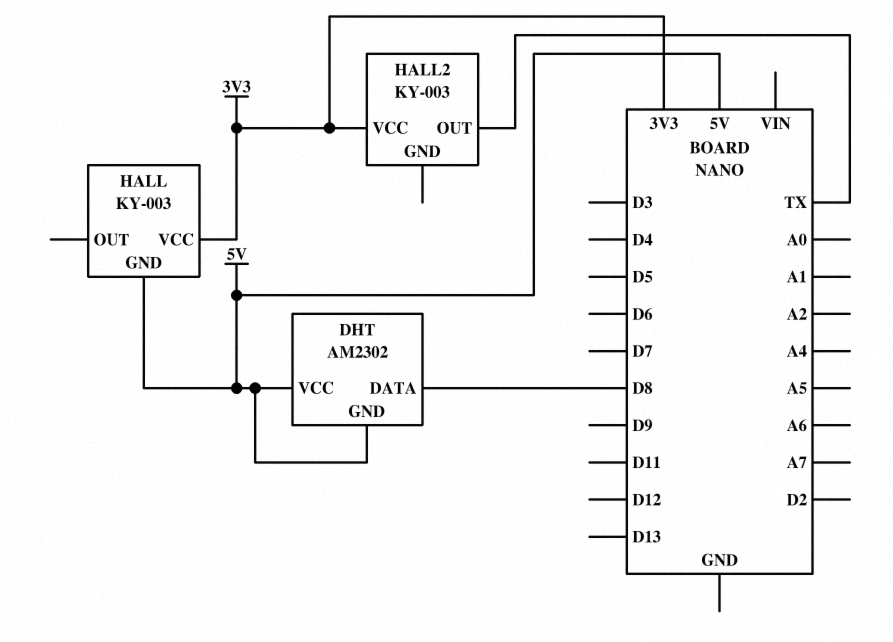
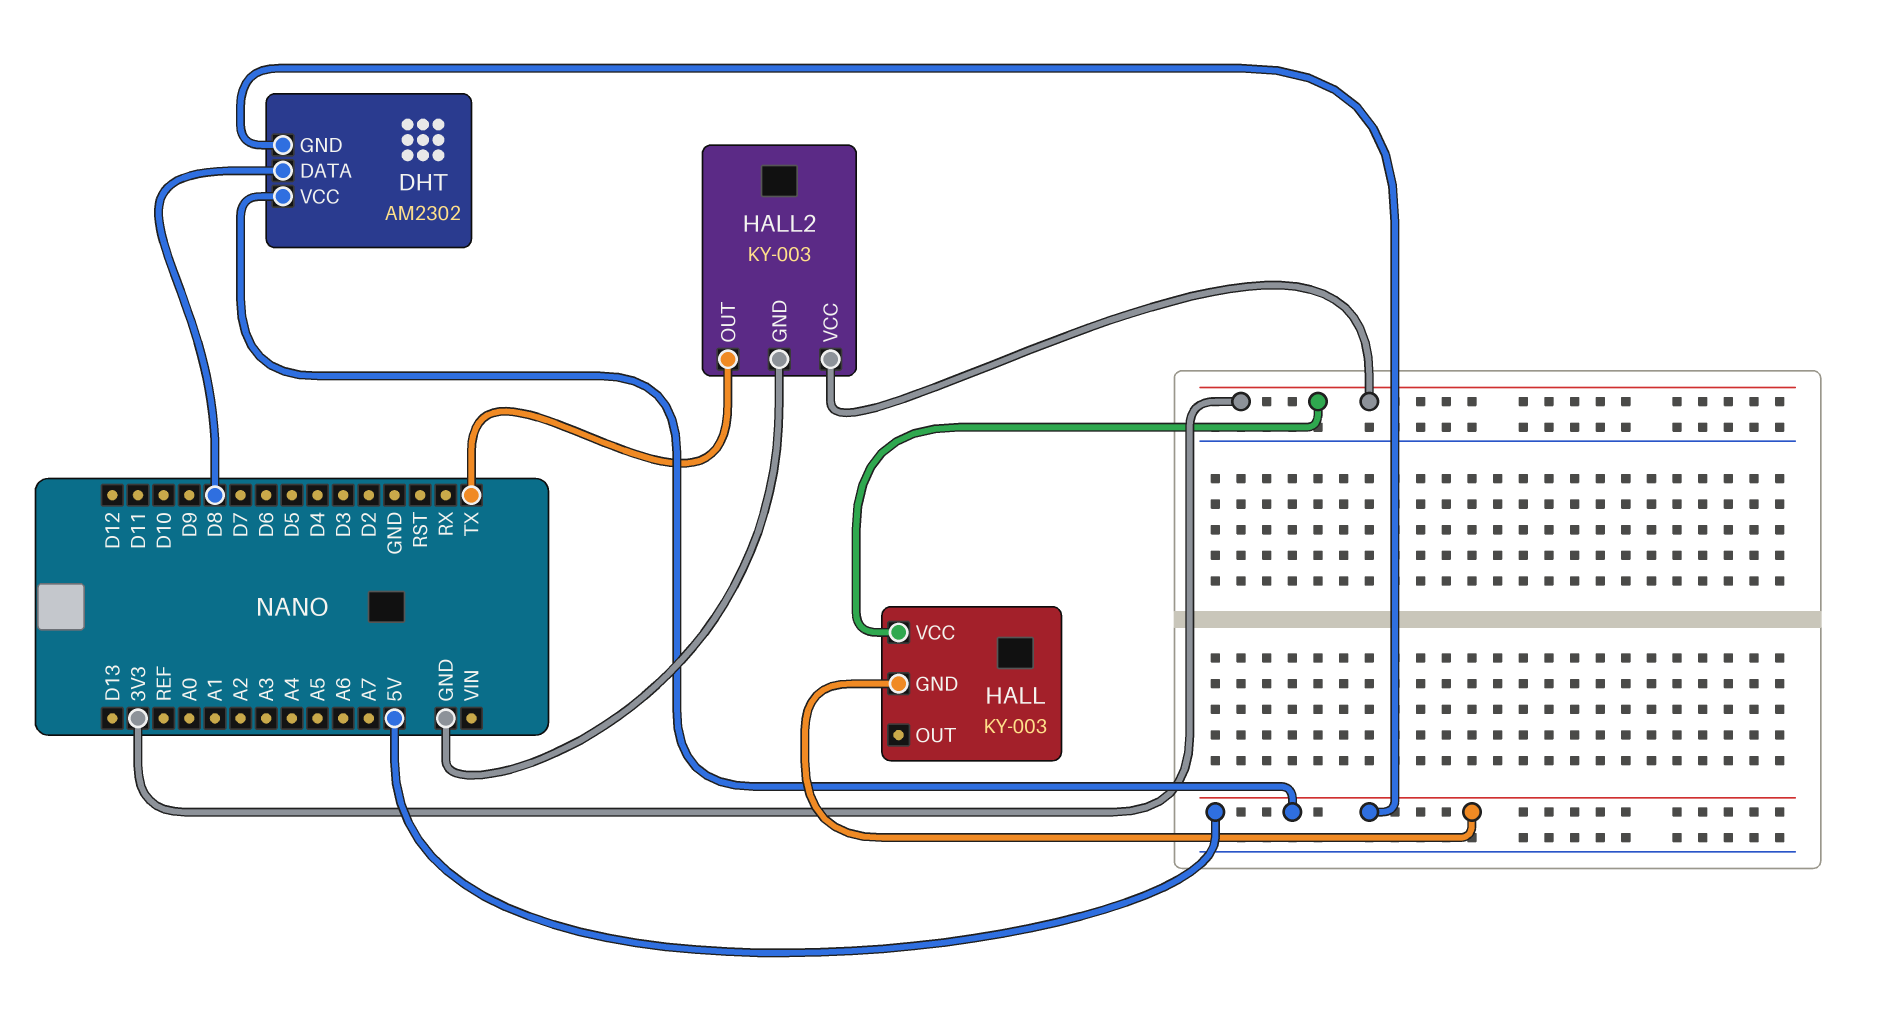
HALL2 pin GND: none -> GND

